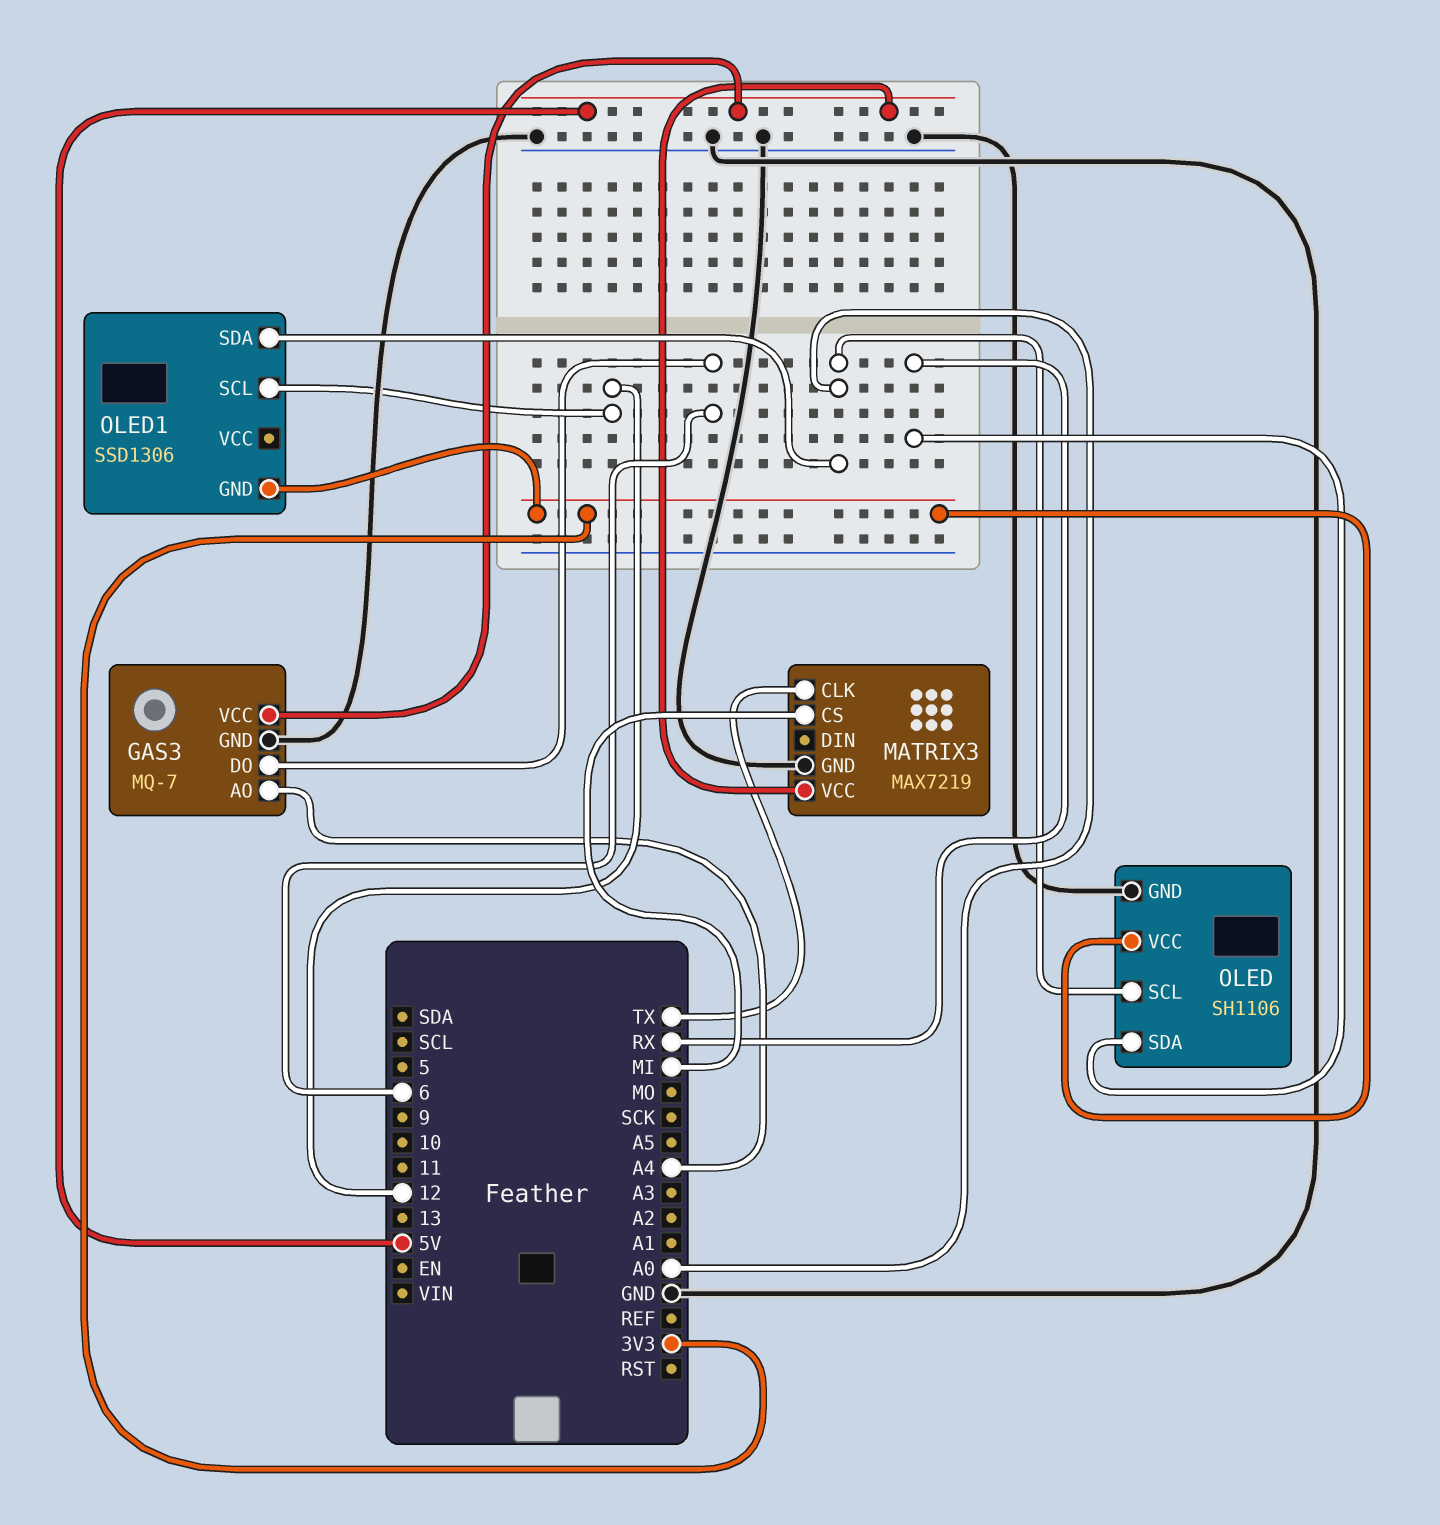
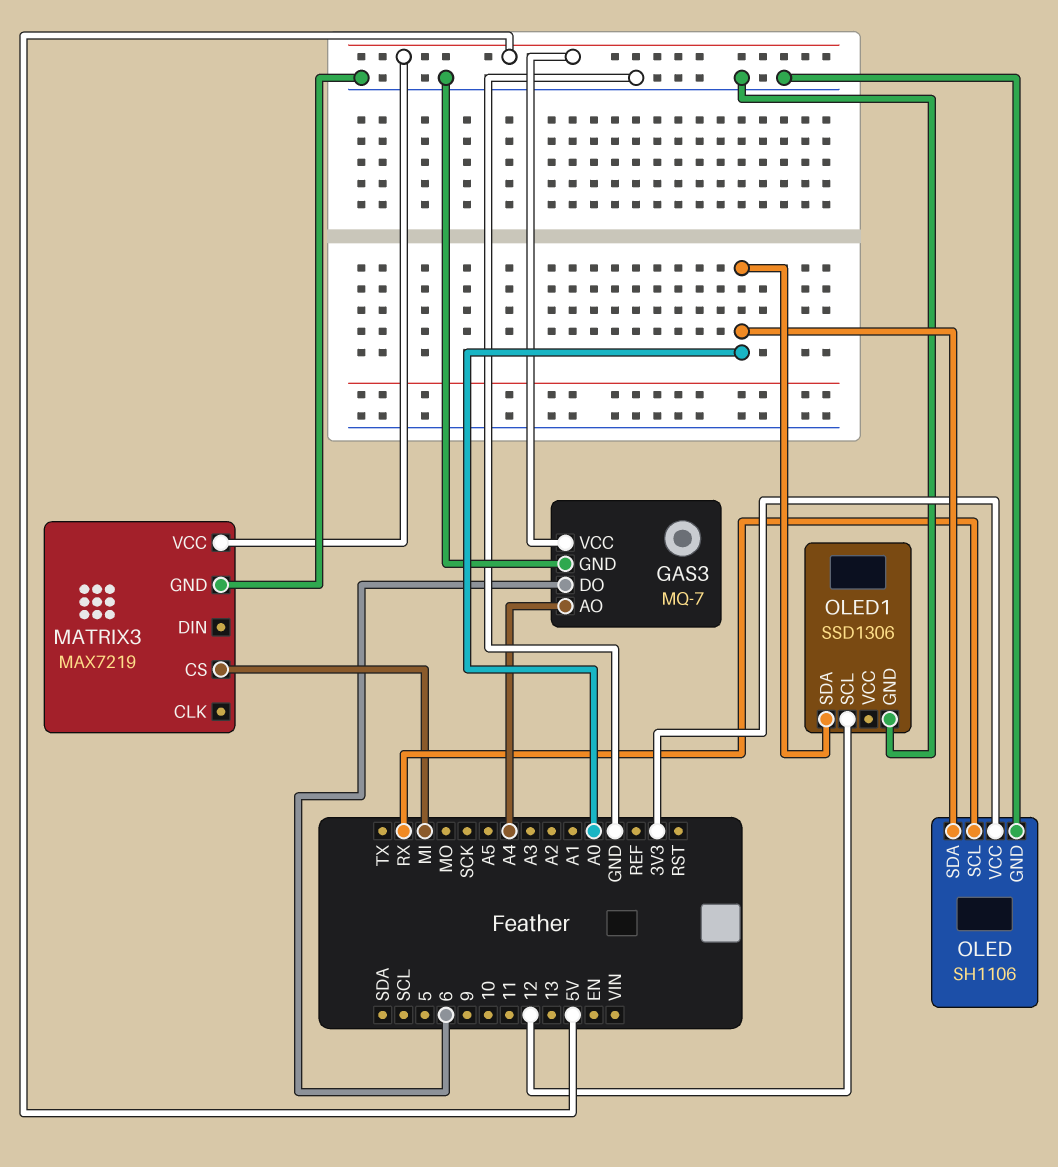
MATRIX3 pin CLK: TX -> none
OLED pin SCL: A0 -> RX
OLED pin SDA: RX -> A0
OLED1 pin GND: 3V3 -> GND

